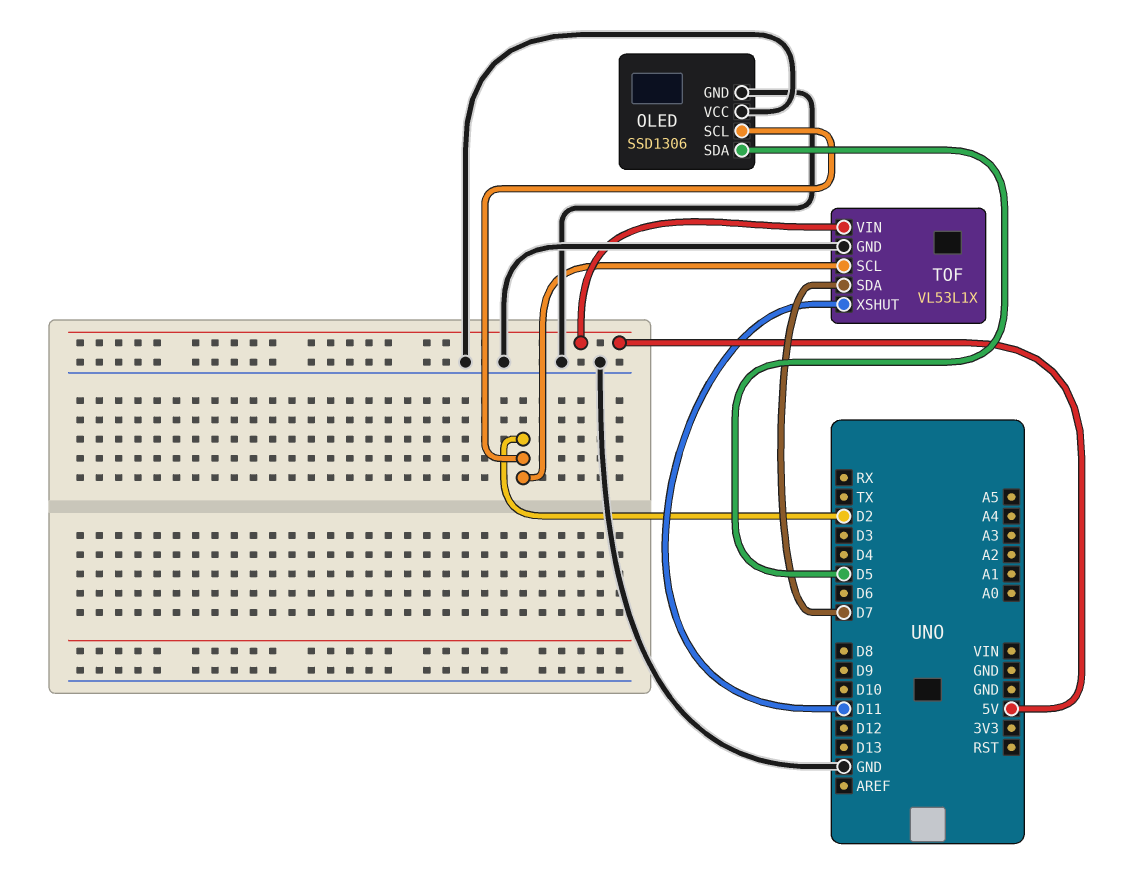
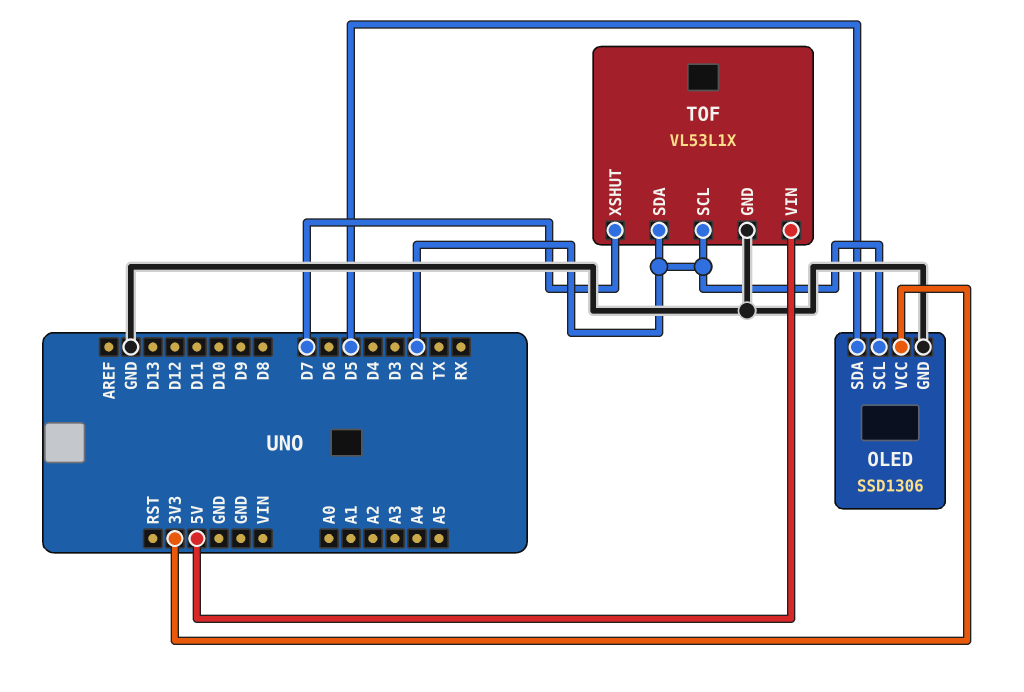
OLED pin VCC: GND -> 3V3
TOF pin SDA: D7 -> D2
TOF pin XSHUT: D11 -> D7

